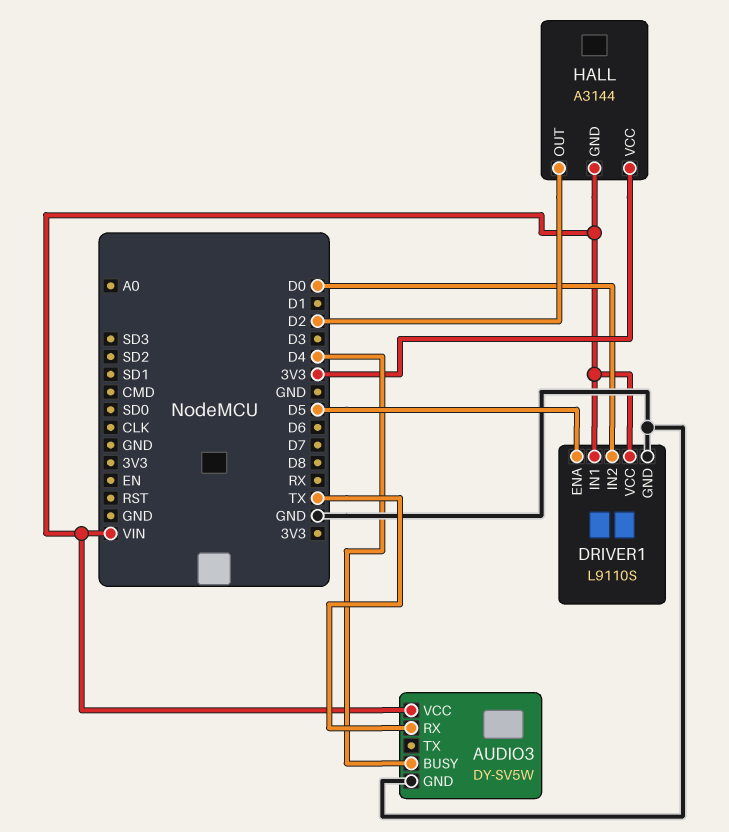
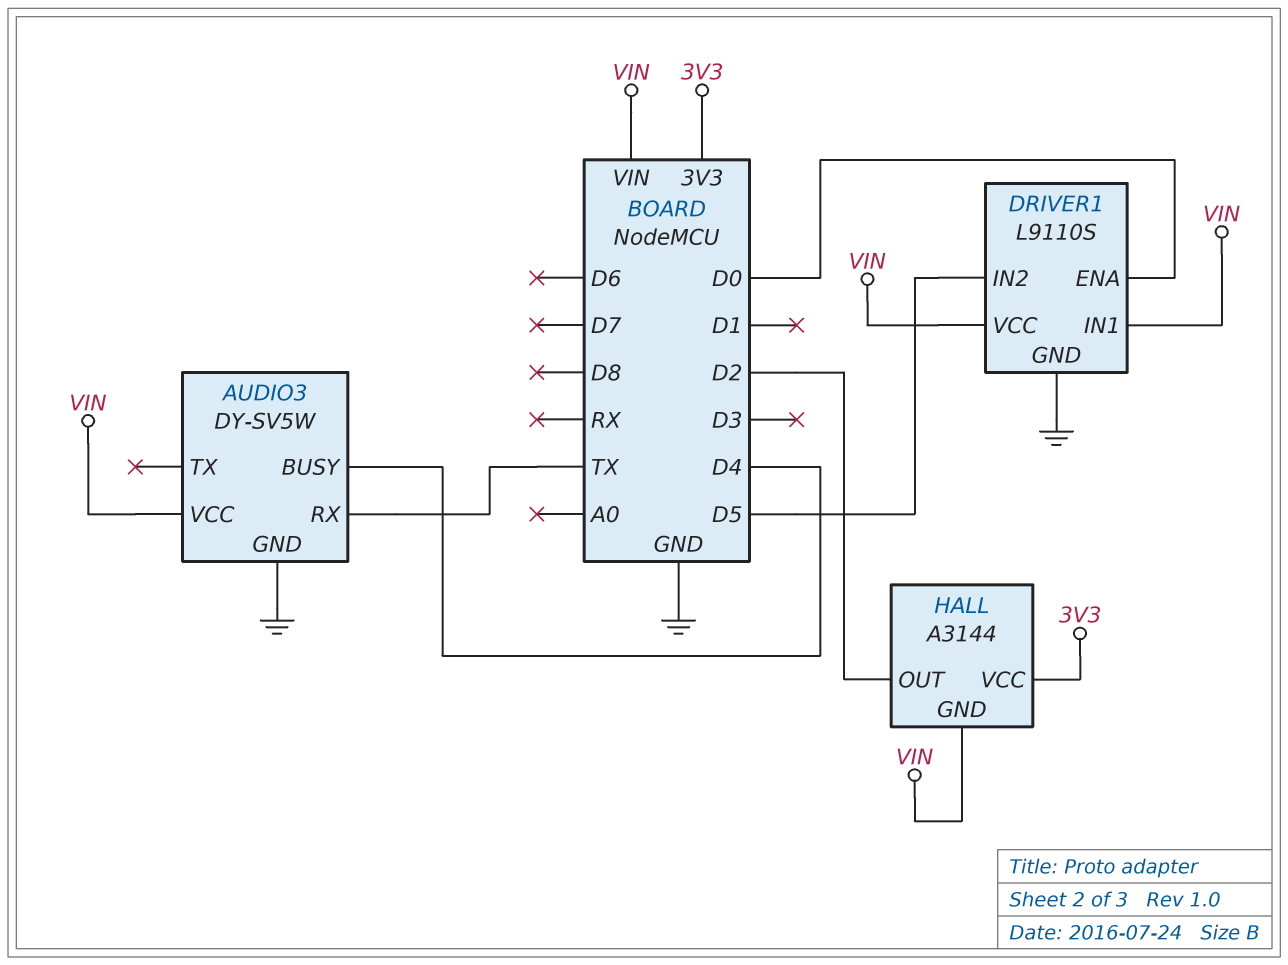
DRIVER1 pin ENA: D5 -> D0
DRIVER1 pin IN2: D0 -> D5

